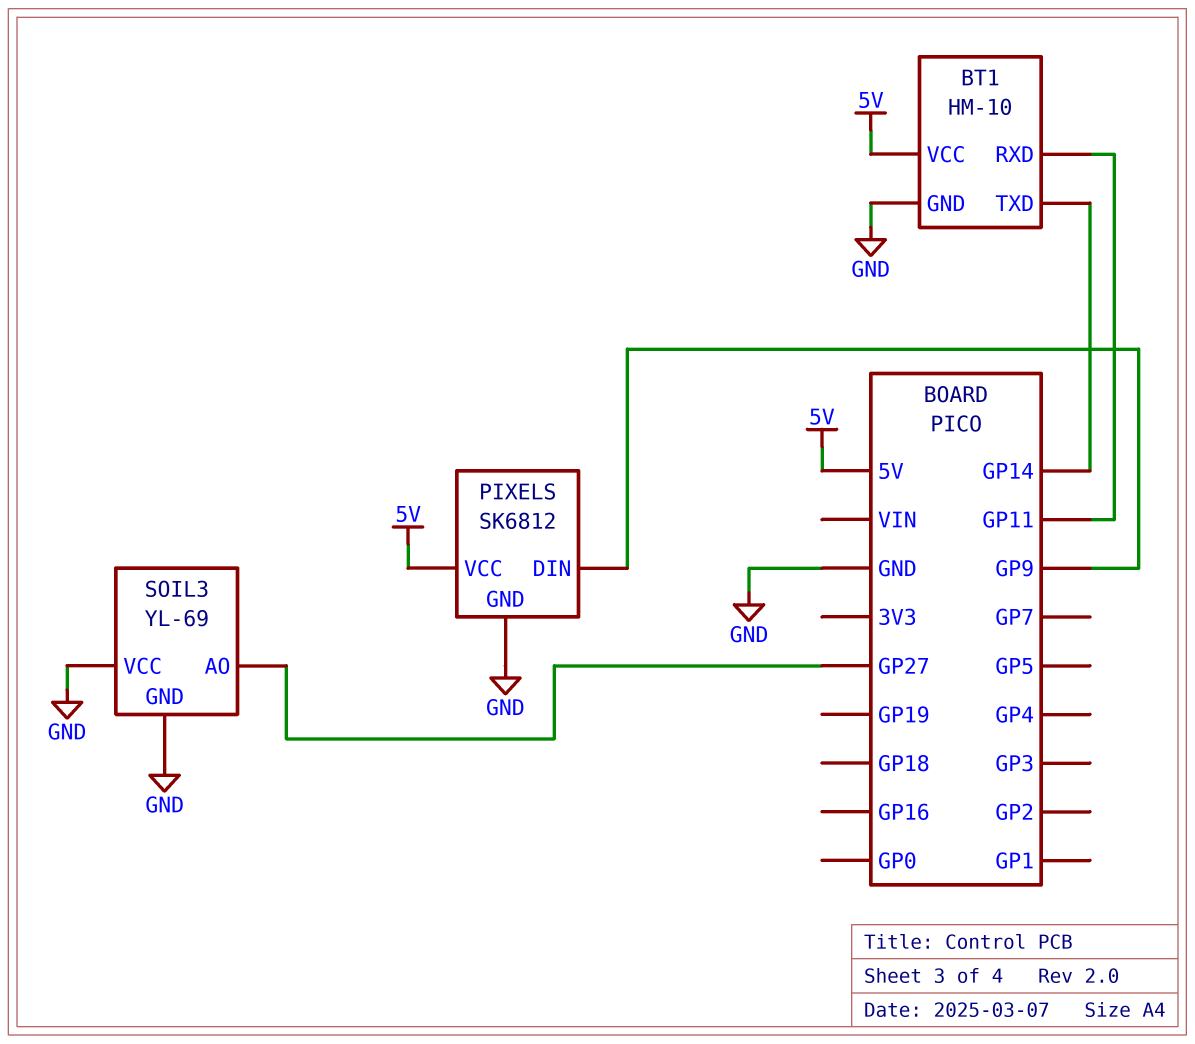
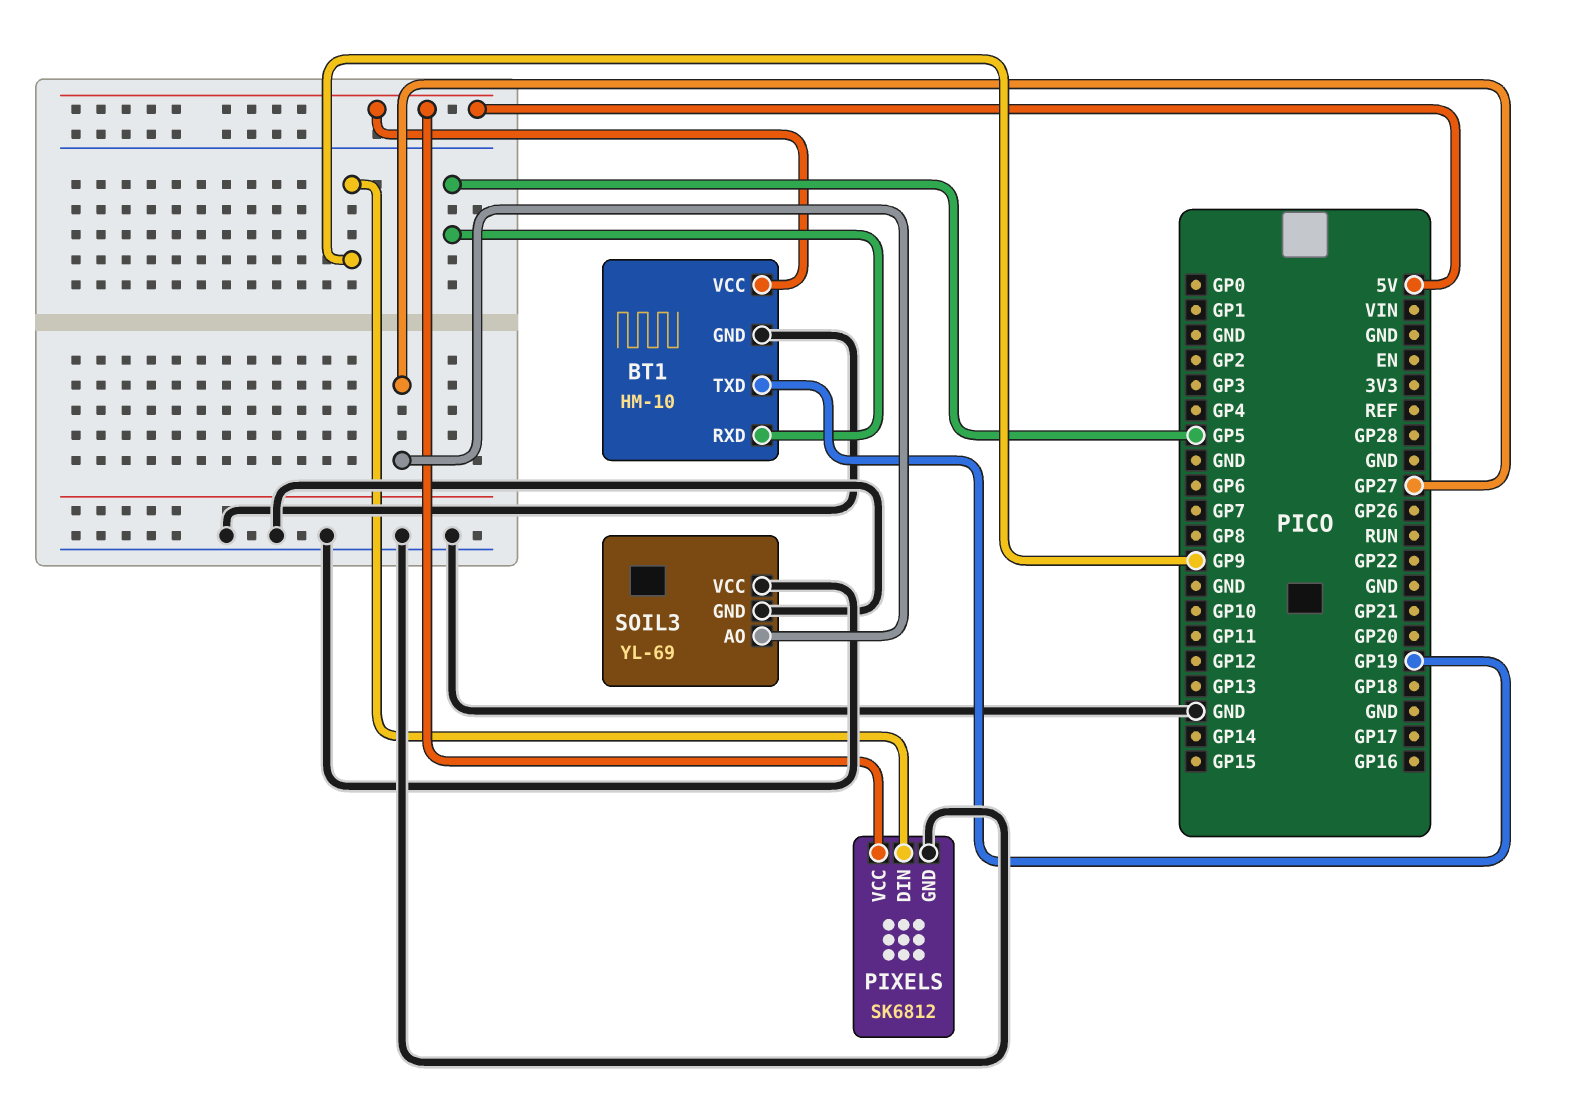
BT1 pin RXD: GP11 -> GP5
BT1 pin TXD: GP14 -> GP19

